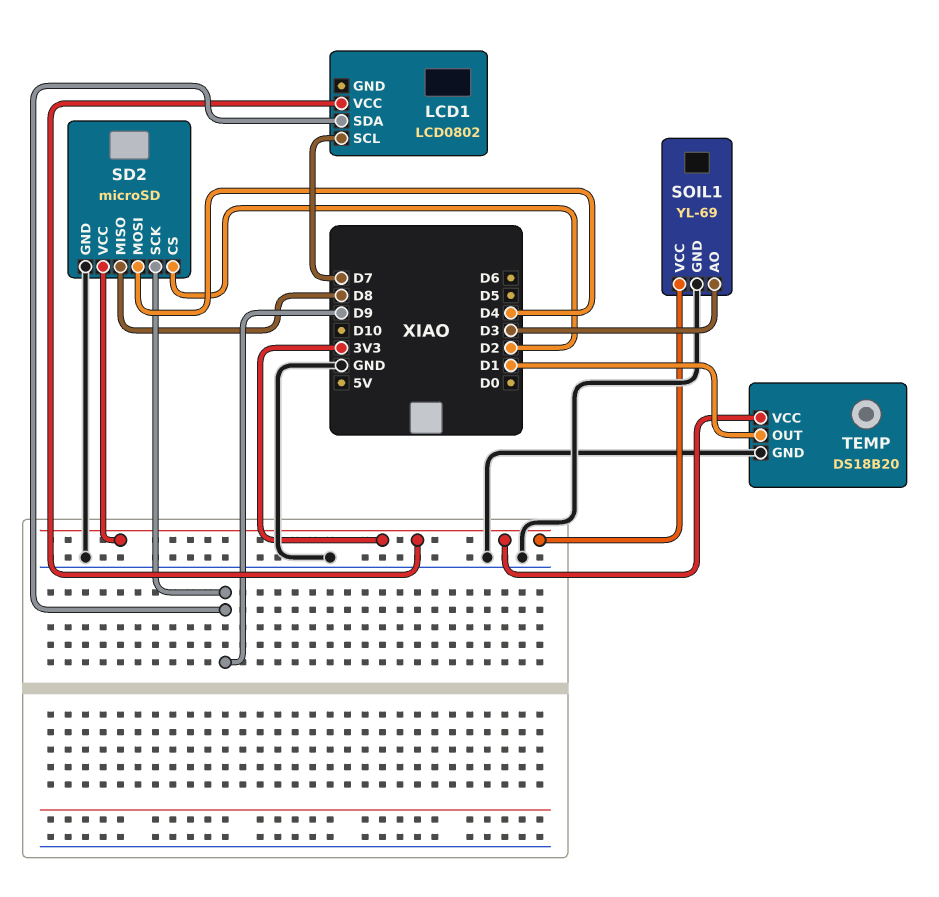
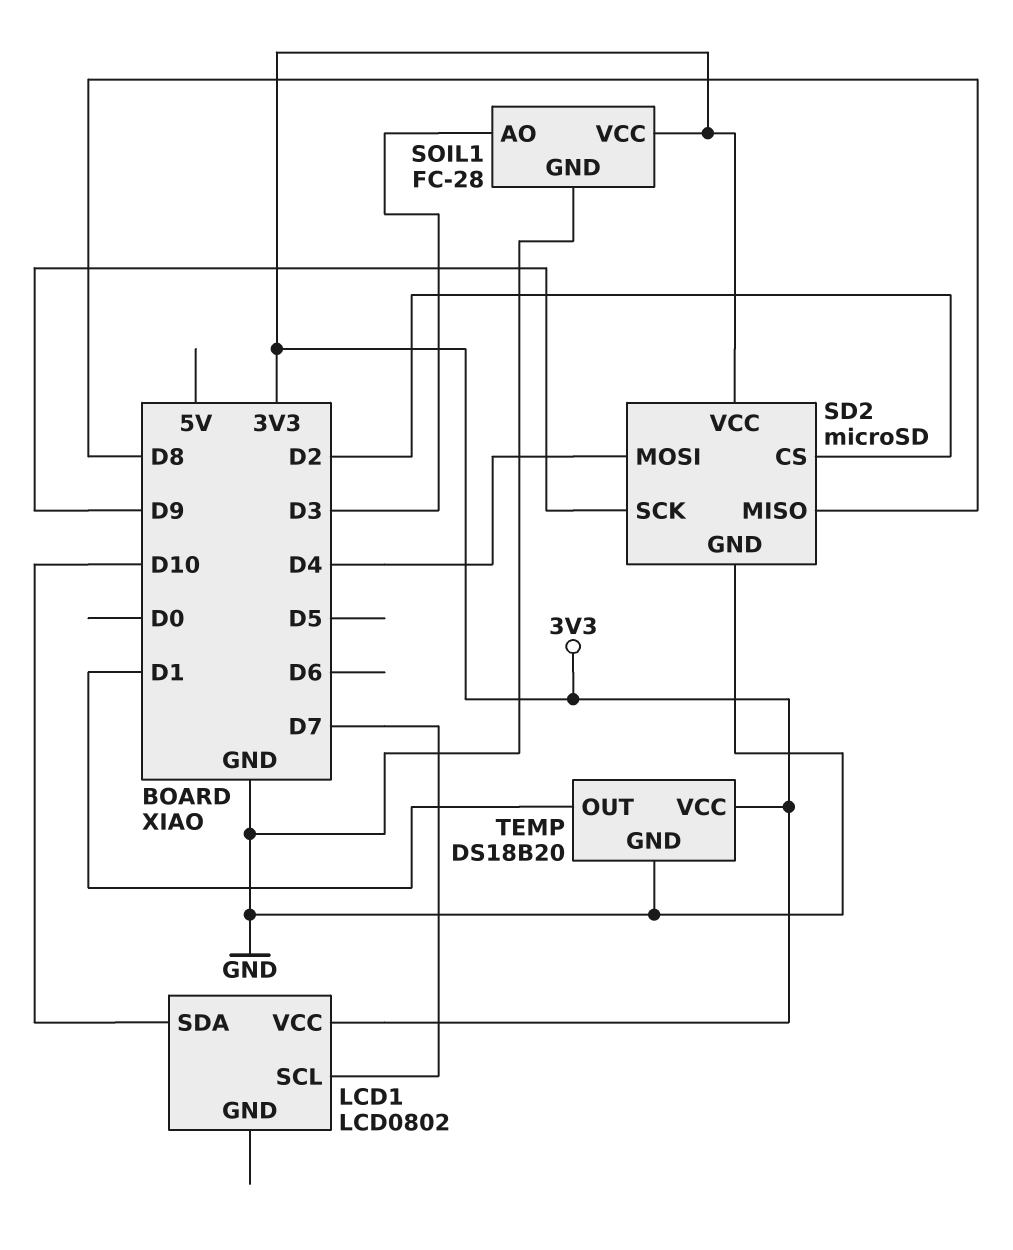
LCD1 pin SDA: D9 -> D10
SOIL1: YL-69 -> FC-28

